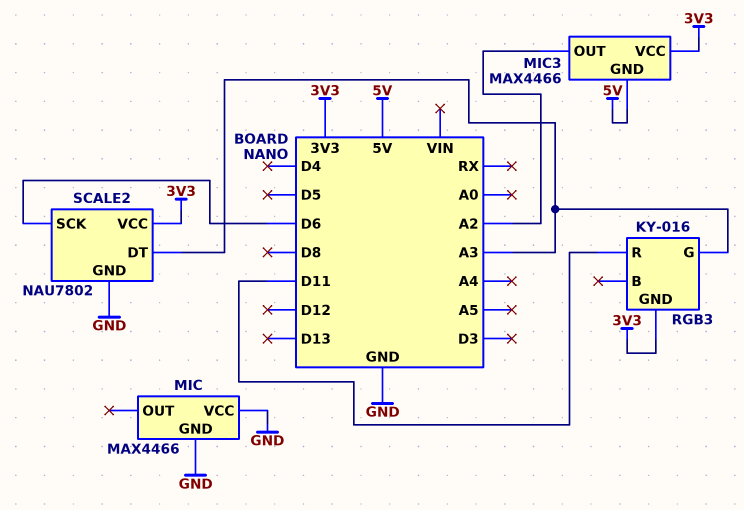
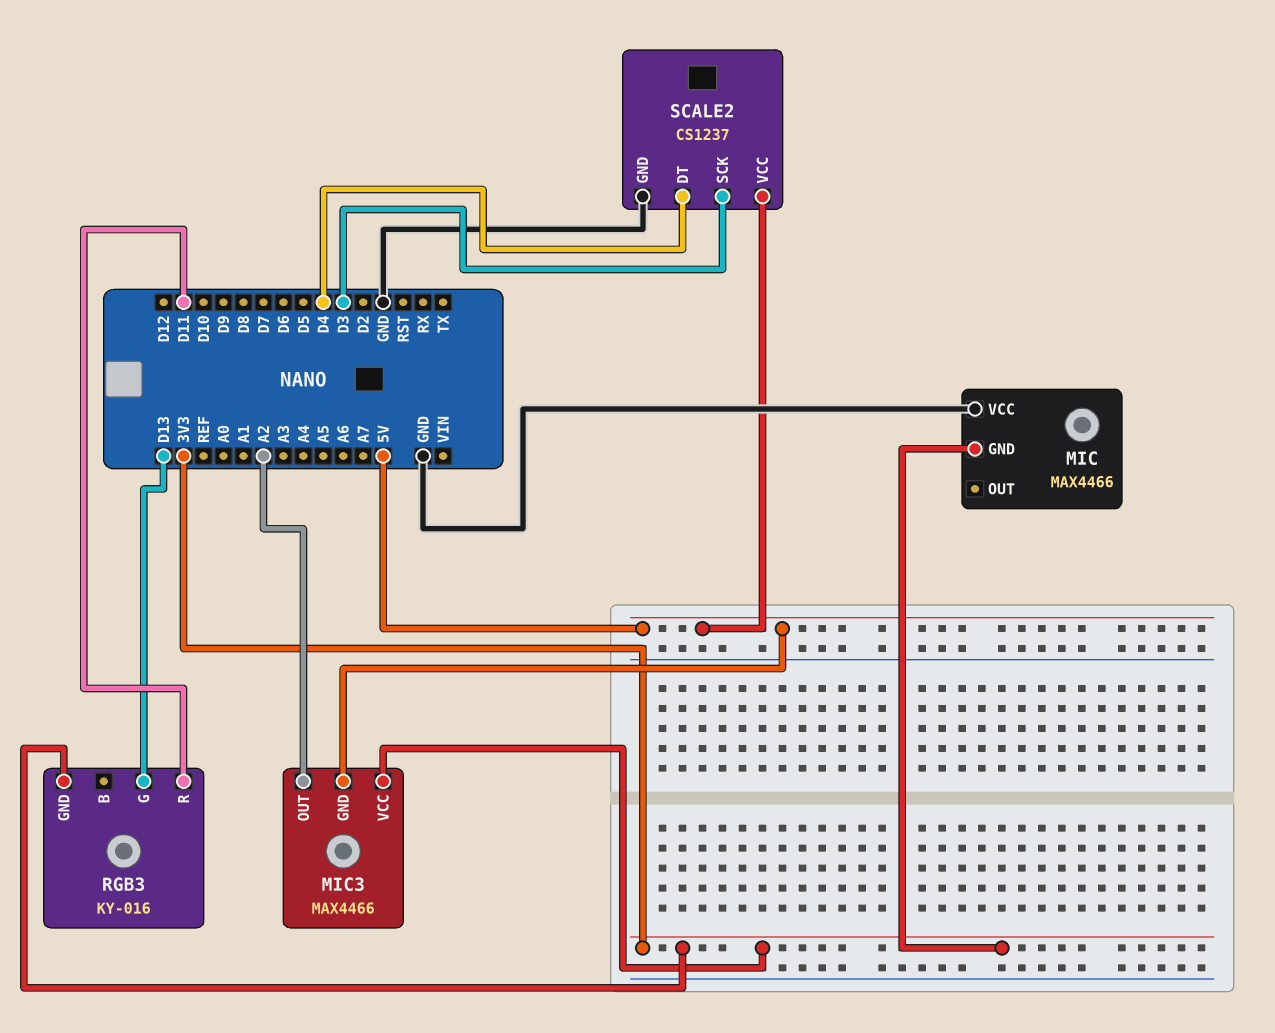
MIC pin GND: GND -> 3V3
RGB3 pin G: A3 -> D13
SCALE2: NAU7802 -> CS1237
SCALE2 pin DT: A3 -> D4
SCALE2 pin SCK: D6 -> D3
SCALE2 pin VCC: 3V3 -> 5V

